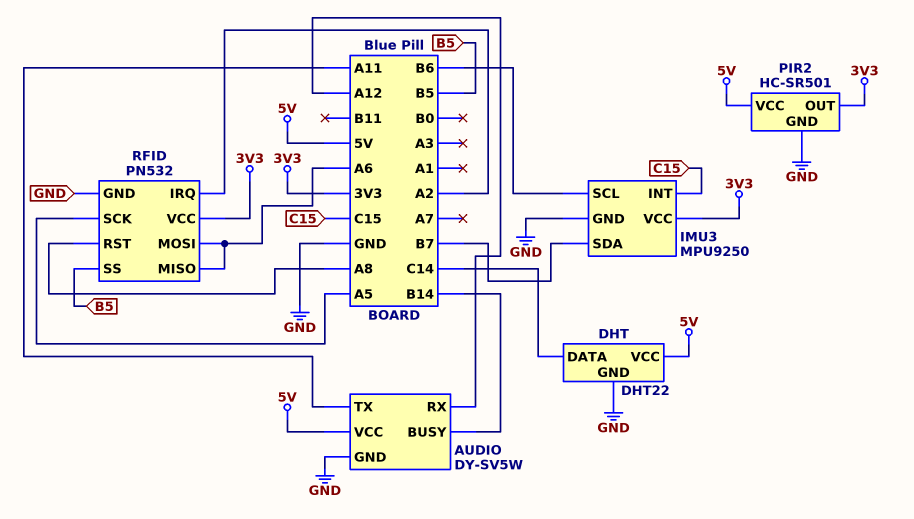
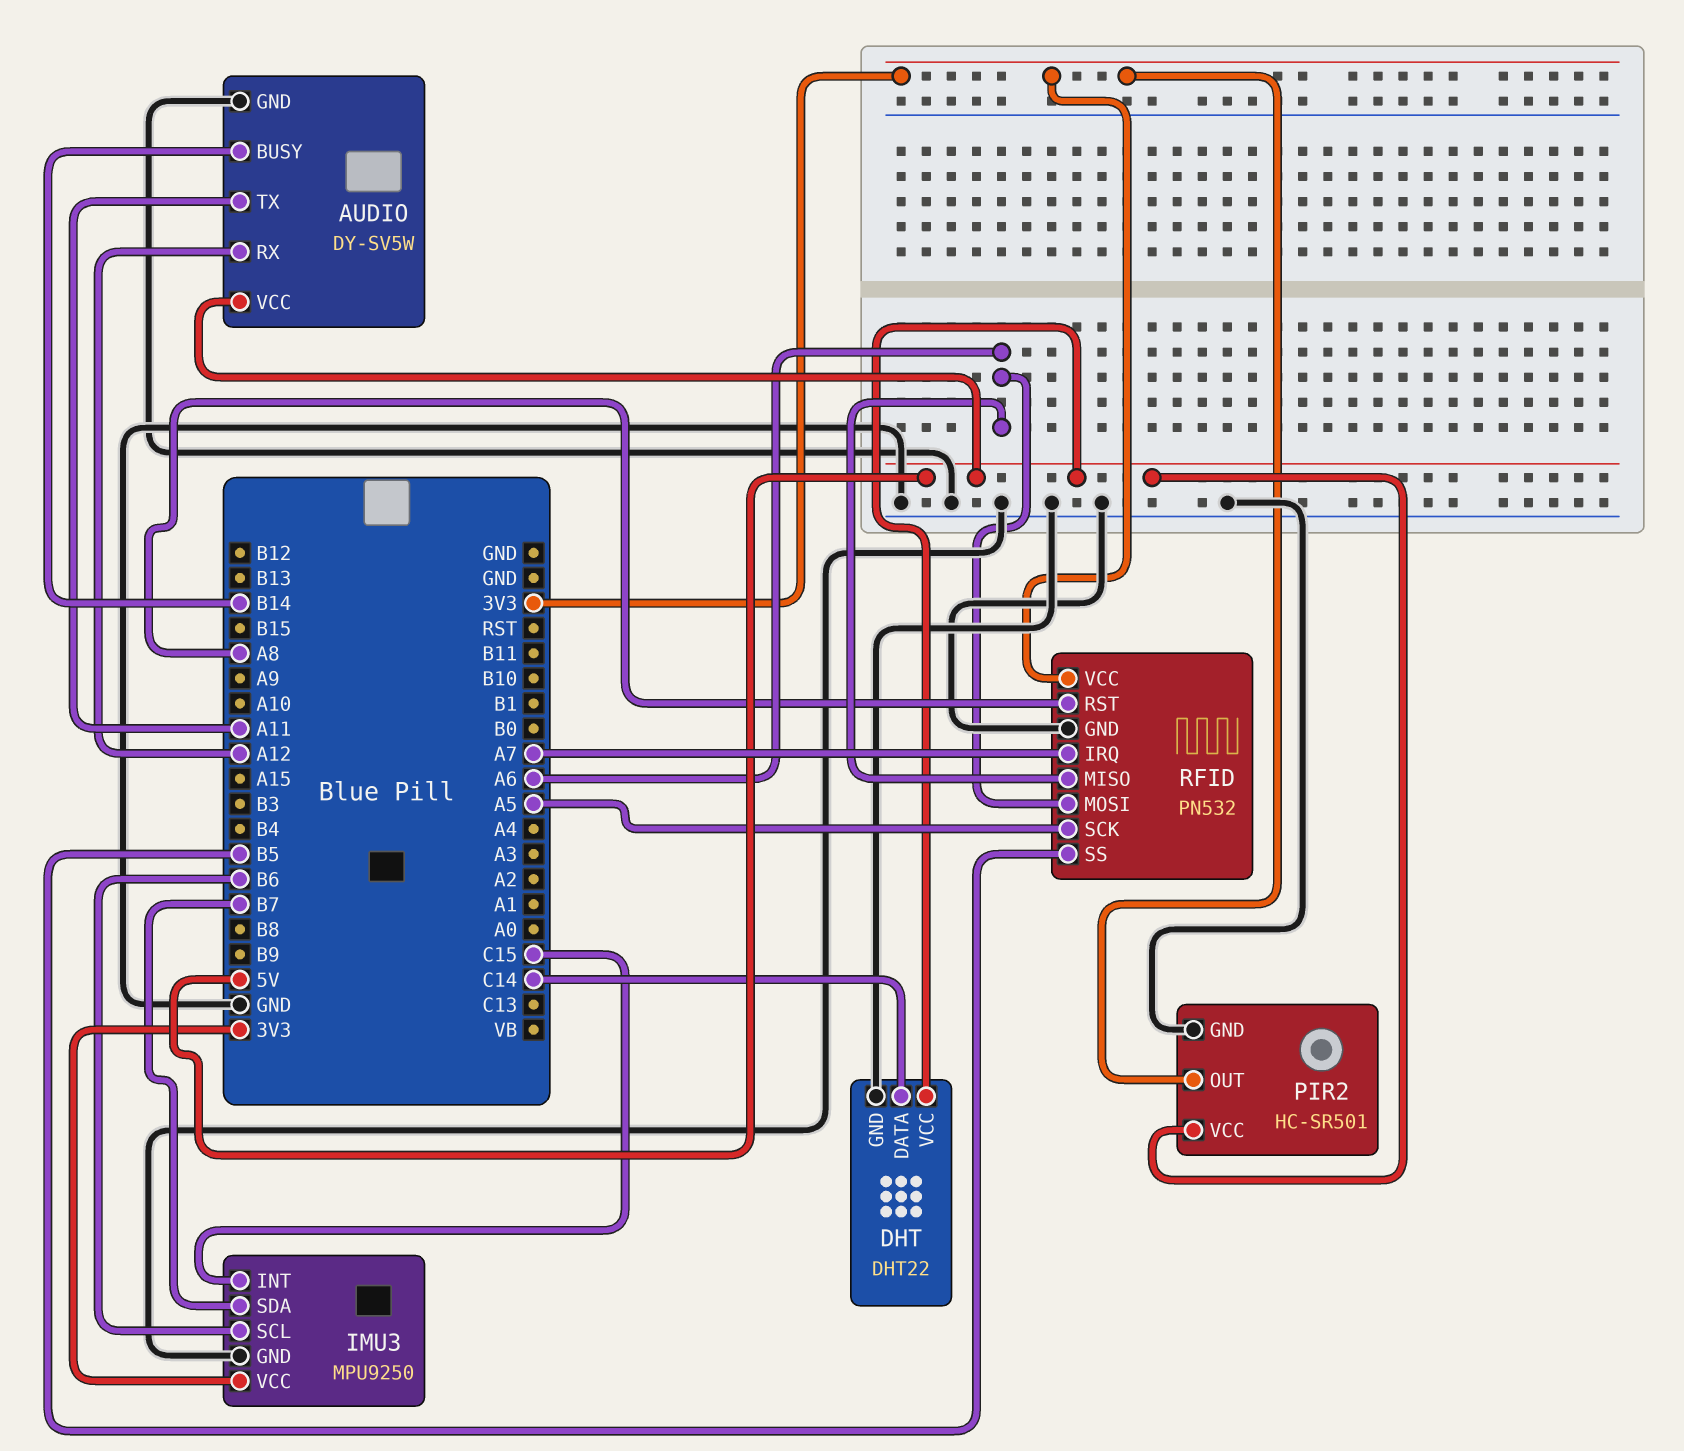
RFID pin IRQ: A2 -> A7

